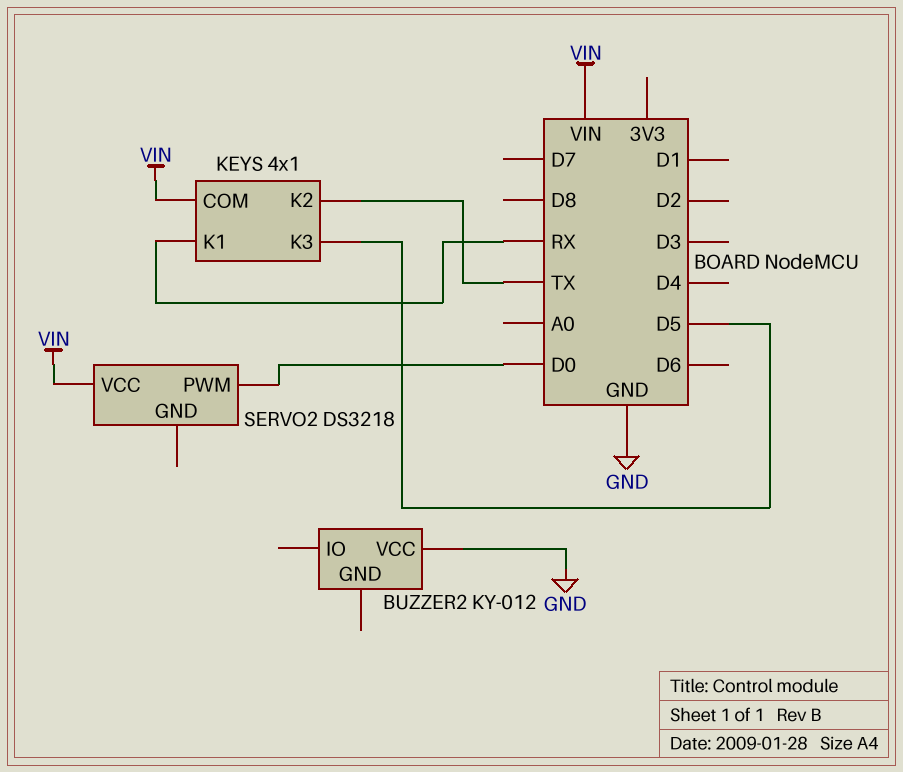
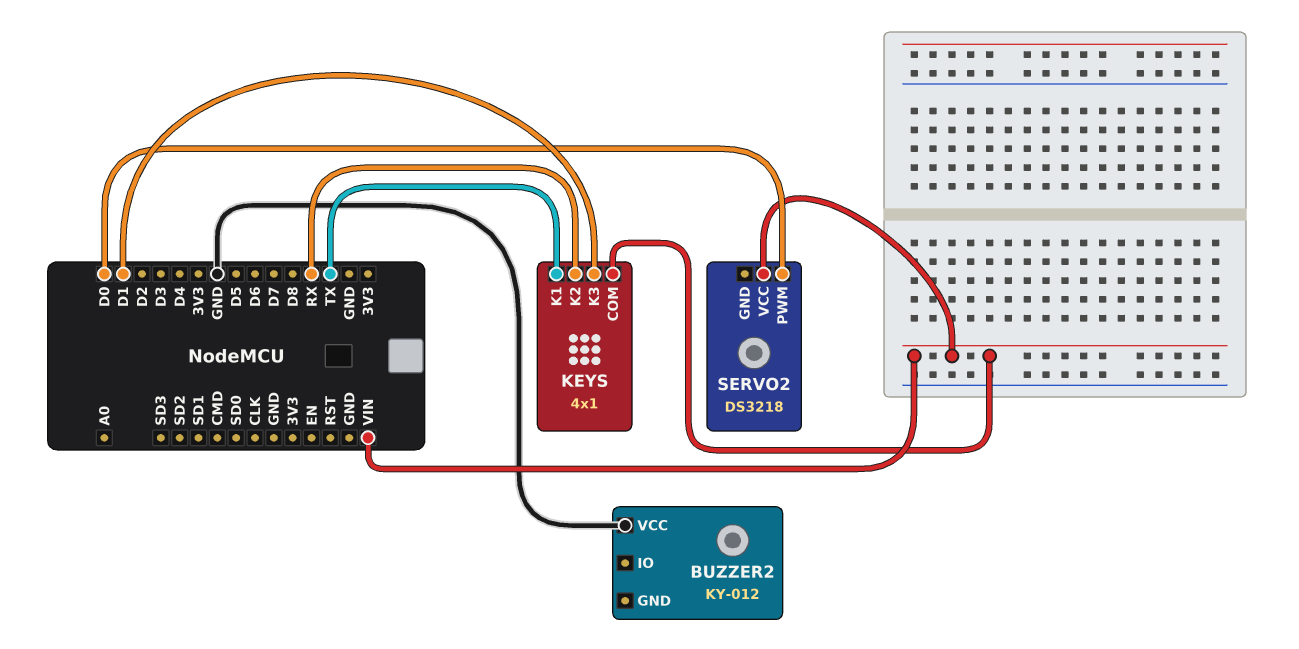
KEYS pin K1: RX -> TX
KEYS pin K2: TX -> RX
KEYS pin K3: D5 -> D1

